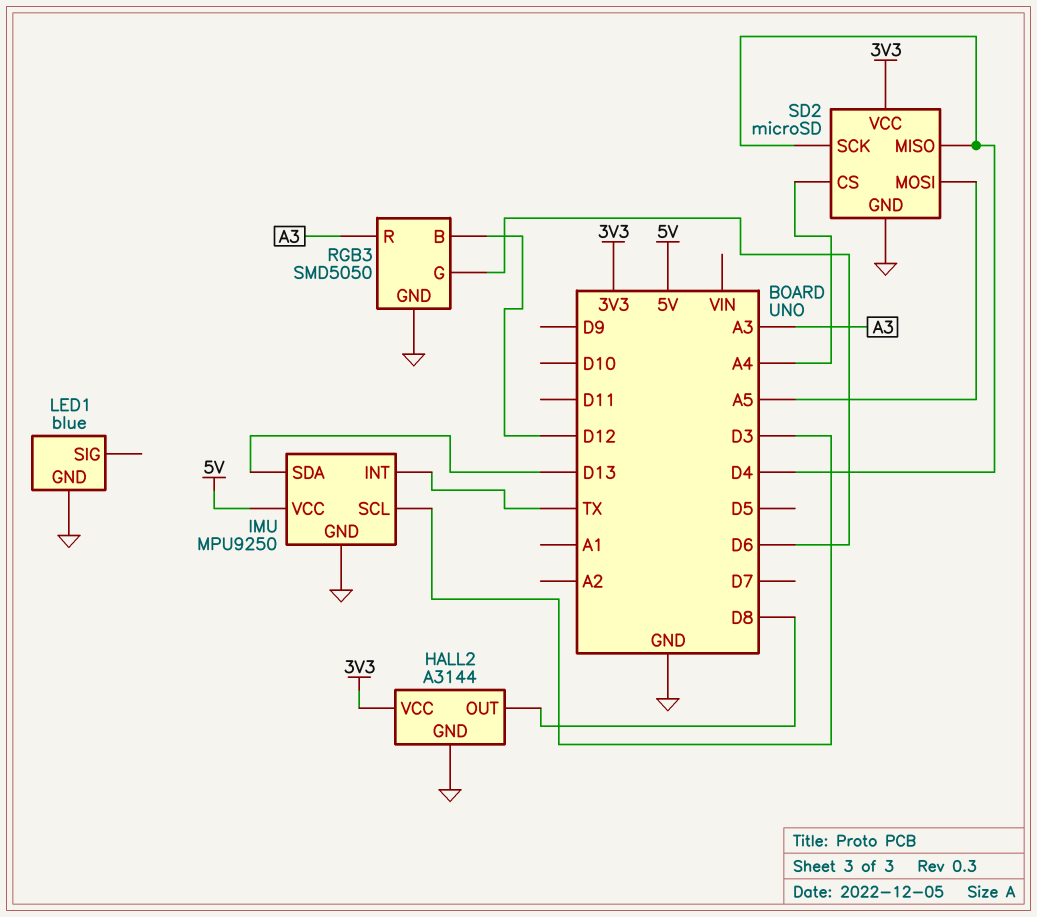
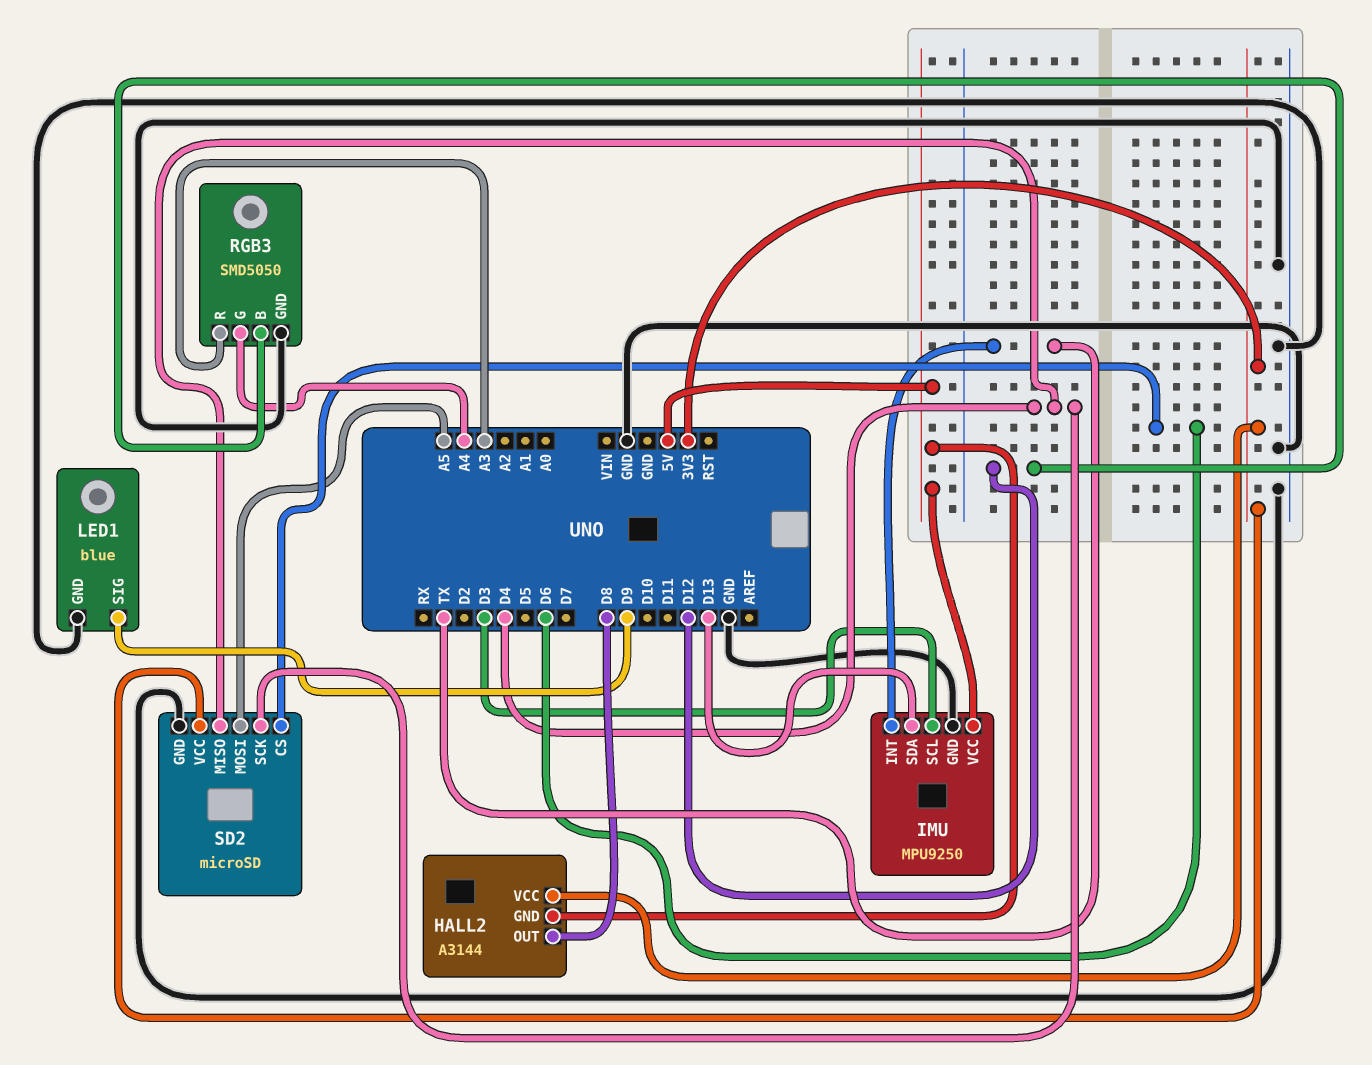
HALL2 pin GND: GND -> 5V
LED1 pin SIG: none -> D9
RGB3 pin G: D6 -> A4
SD2 pin CS: A4 -> D6

